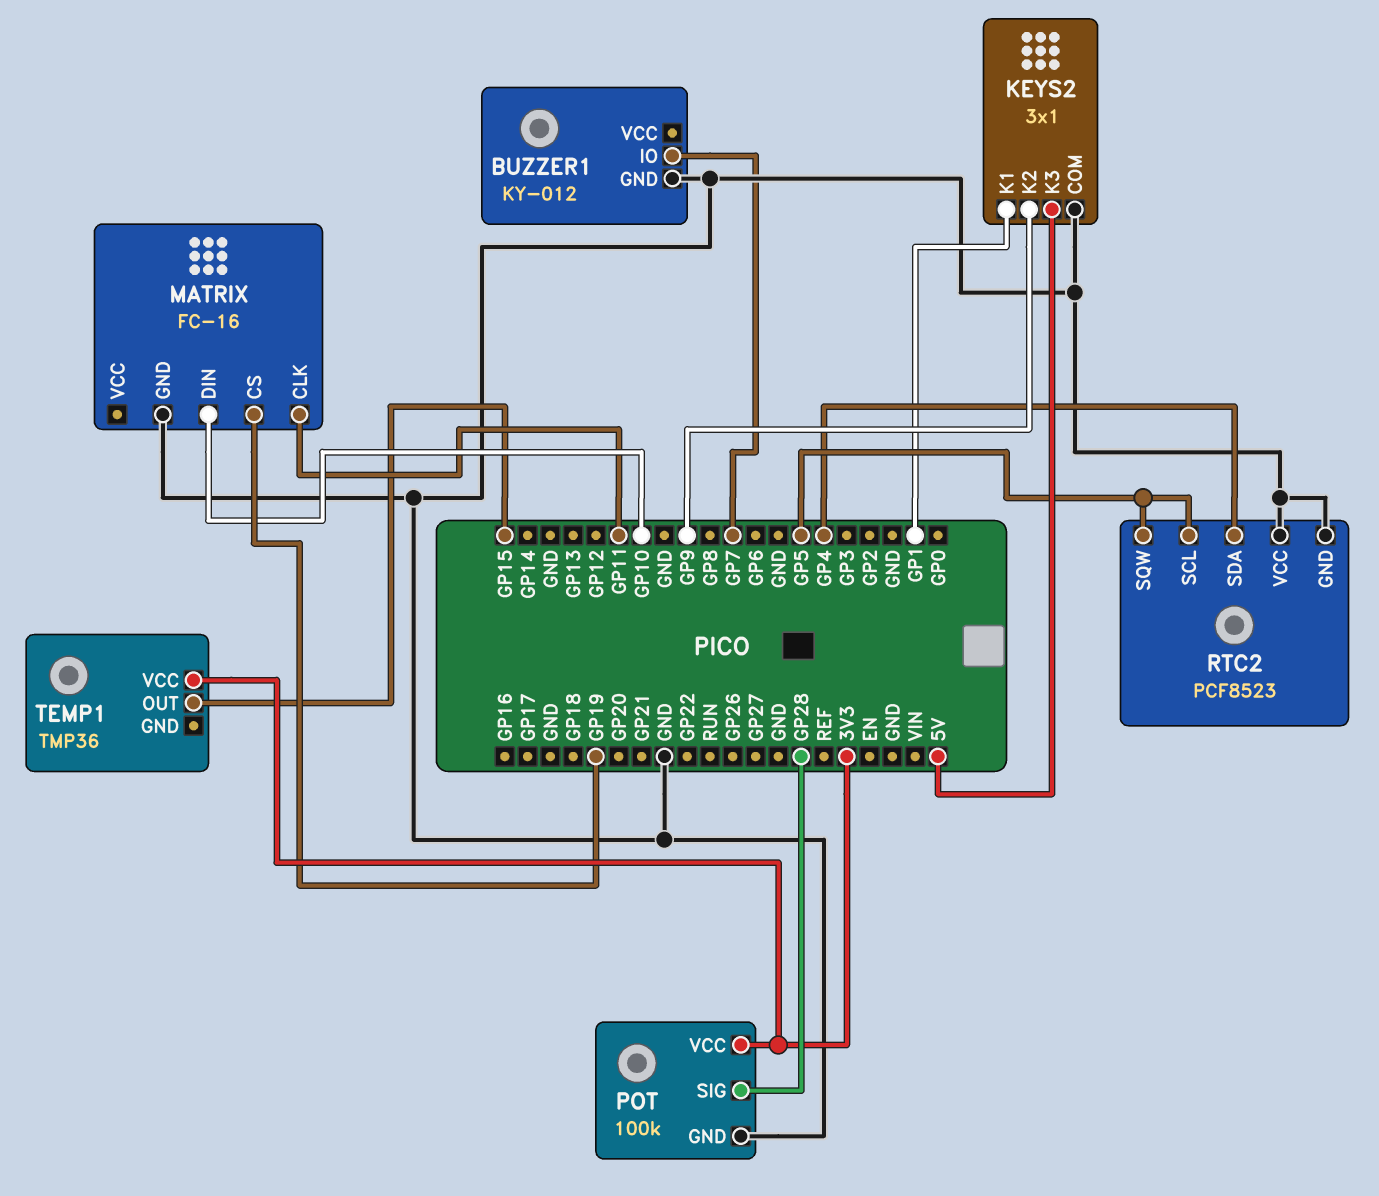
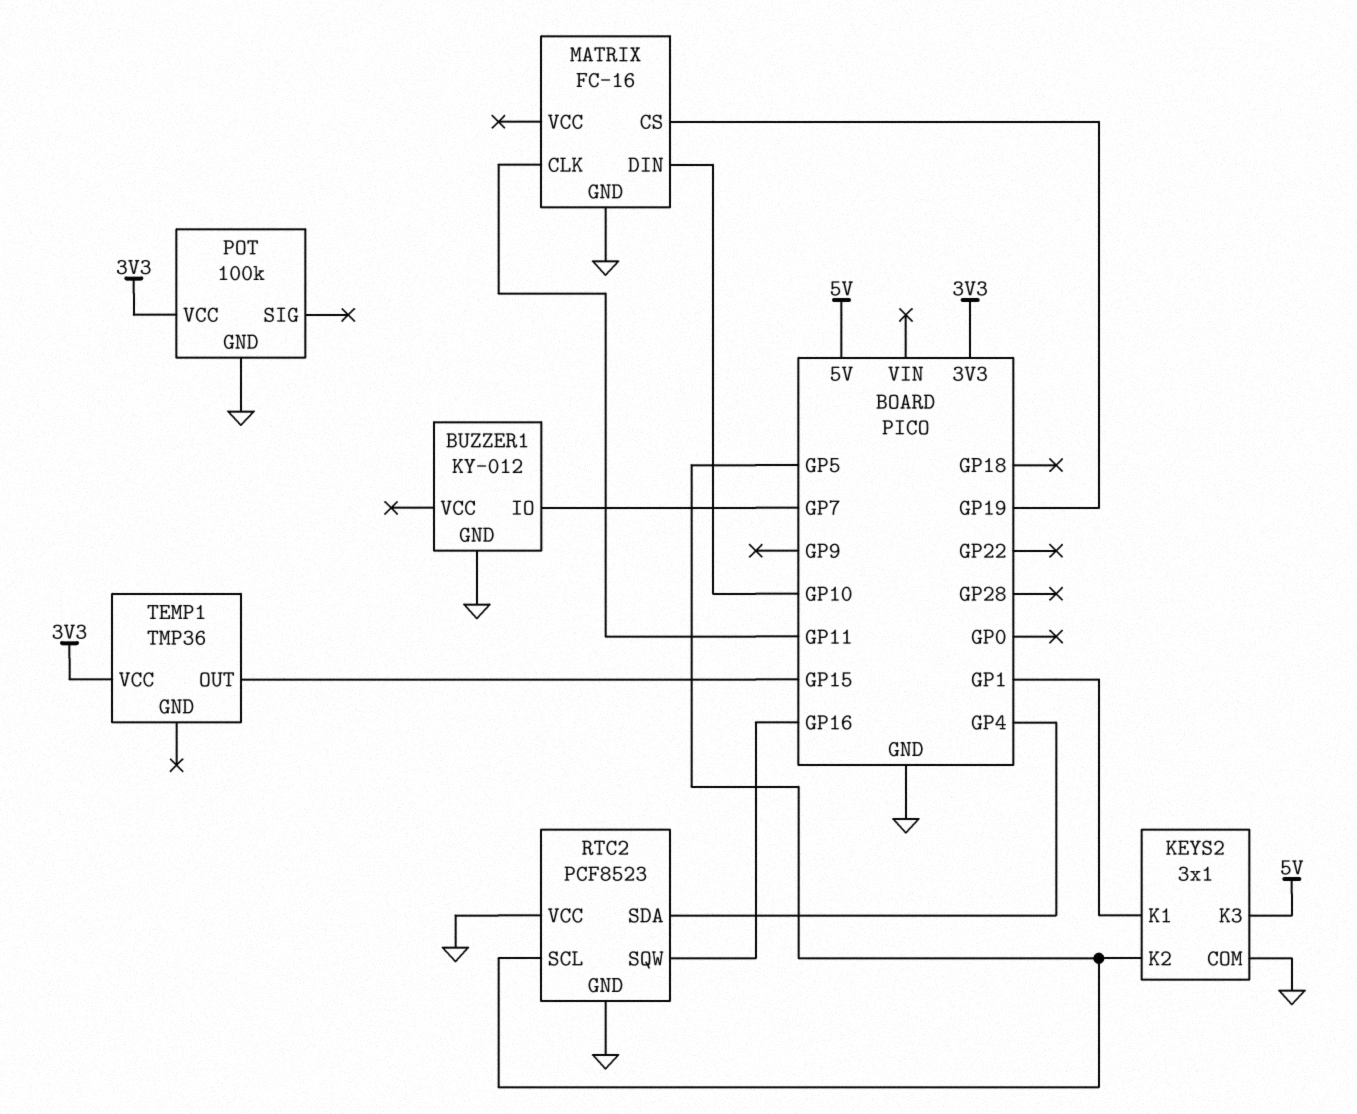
KEYS2 pin K2: GP9 -> GP5
POT pin SIG: GP28 -> none
RTC2 pin SQW: GP5 -> GP16

